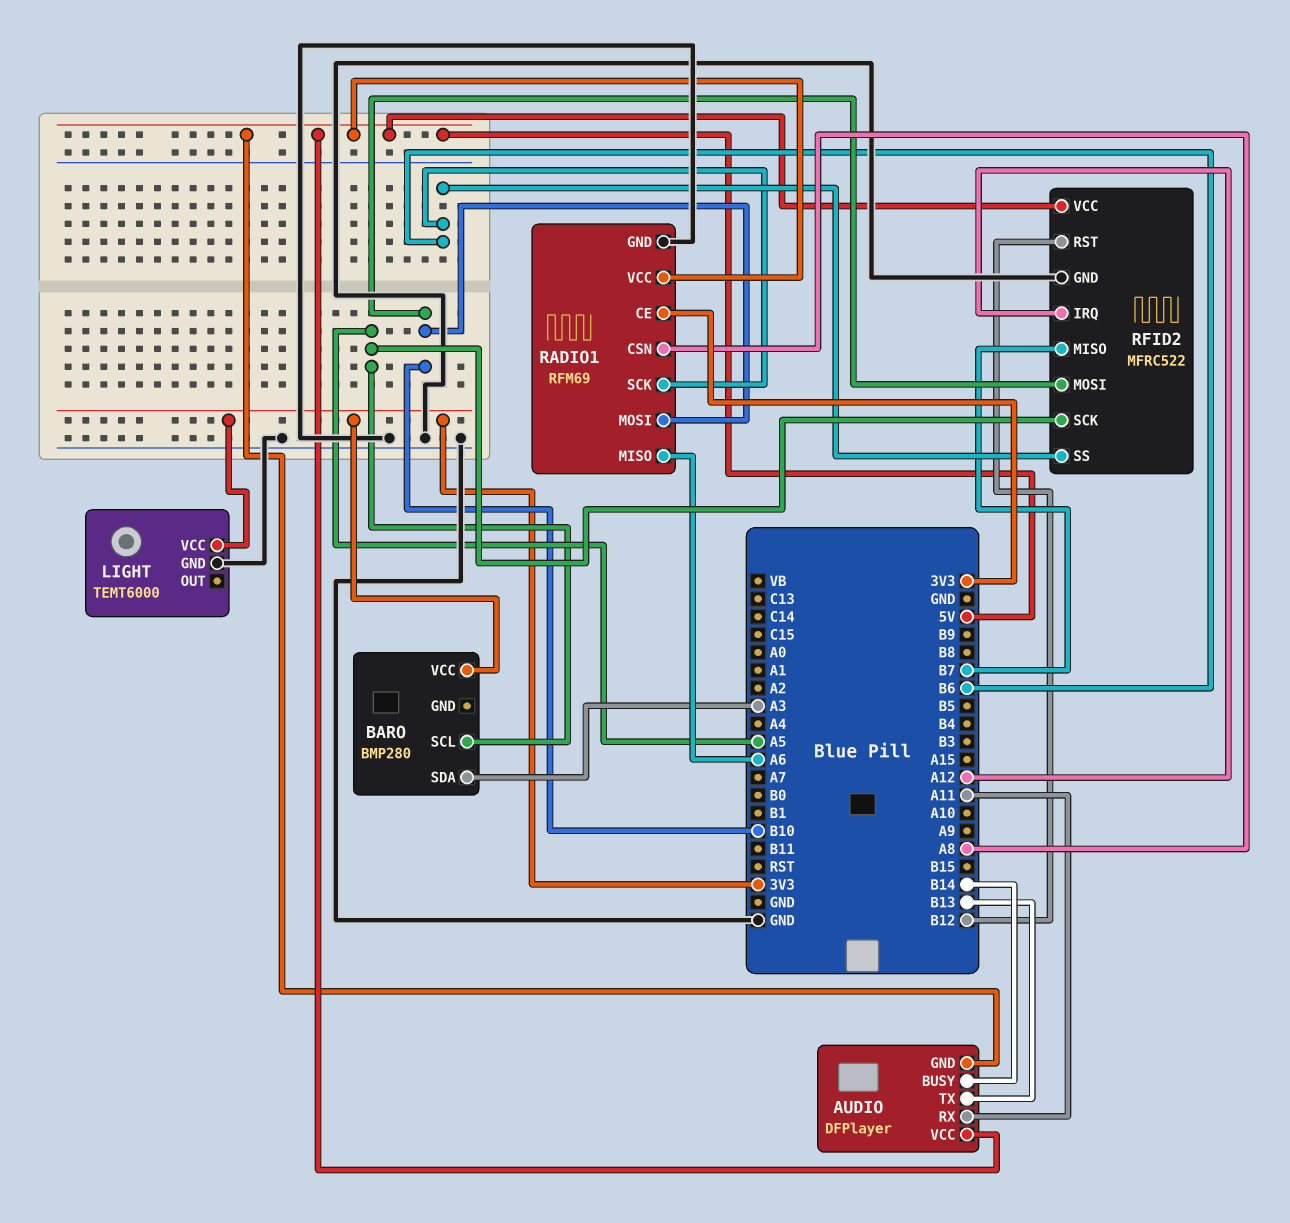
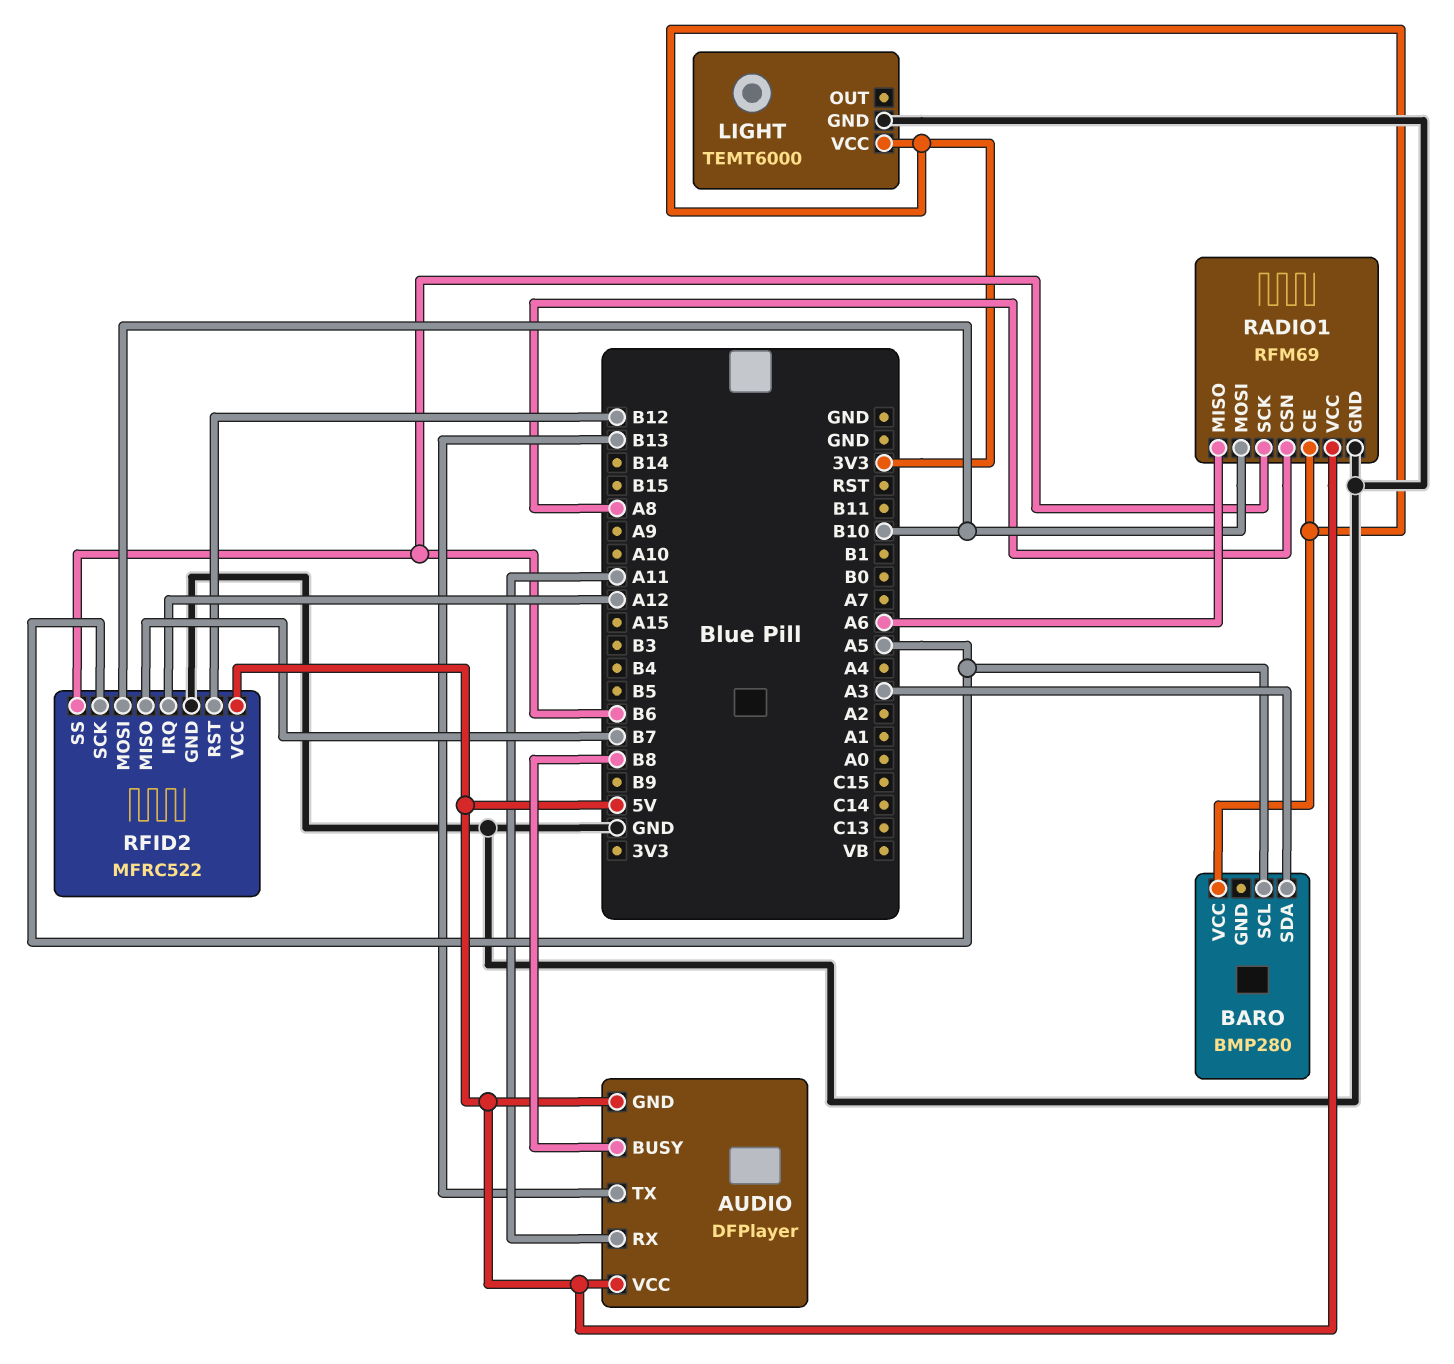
AUDIO pin BUSY: B14 -> B8

